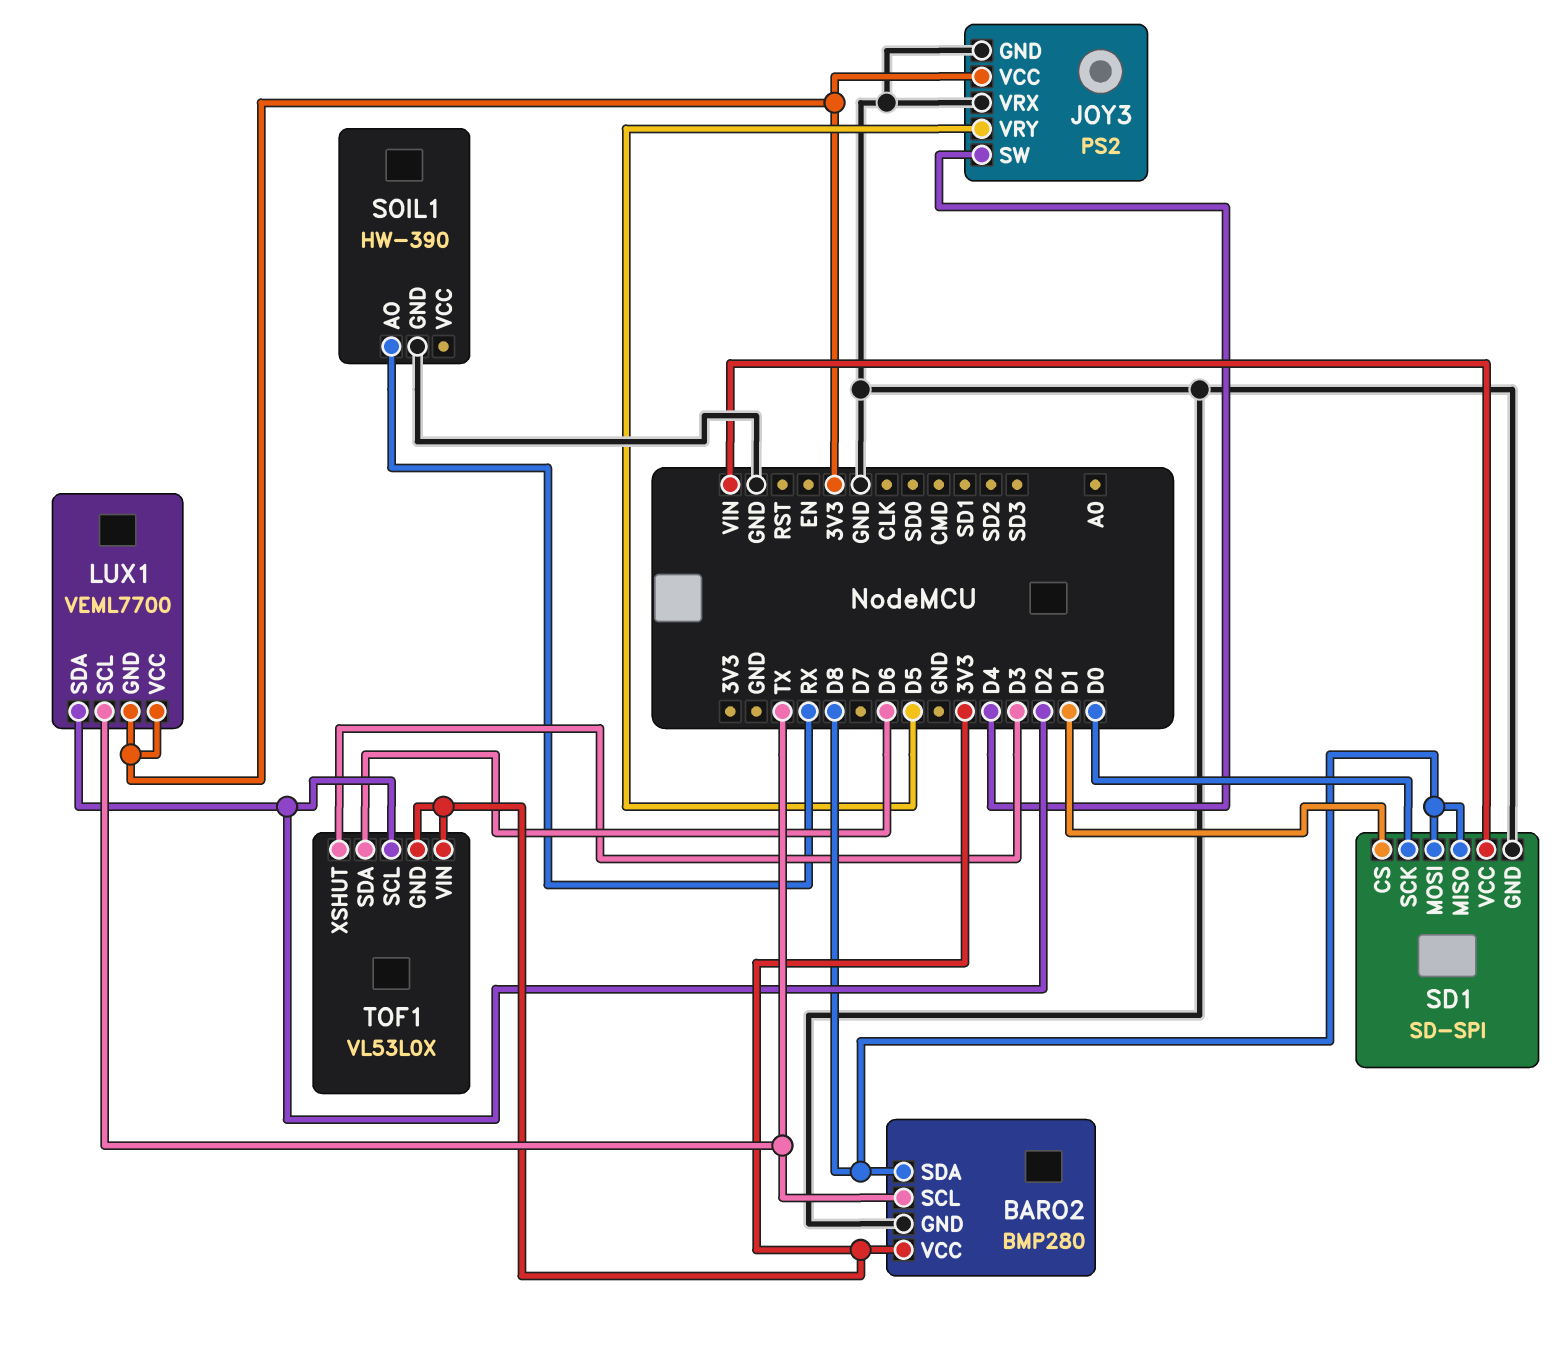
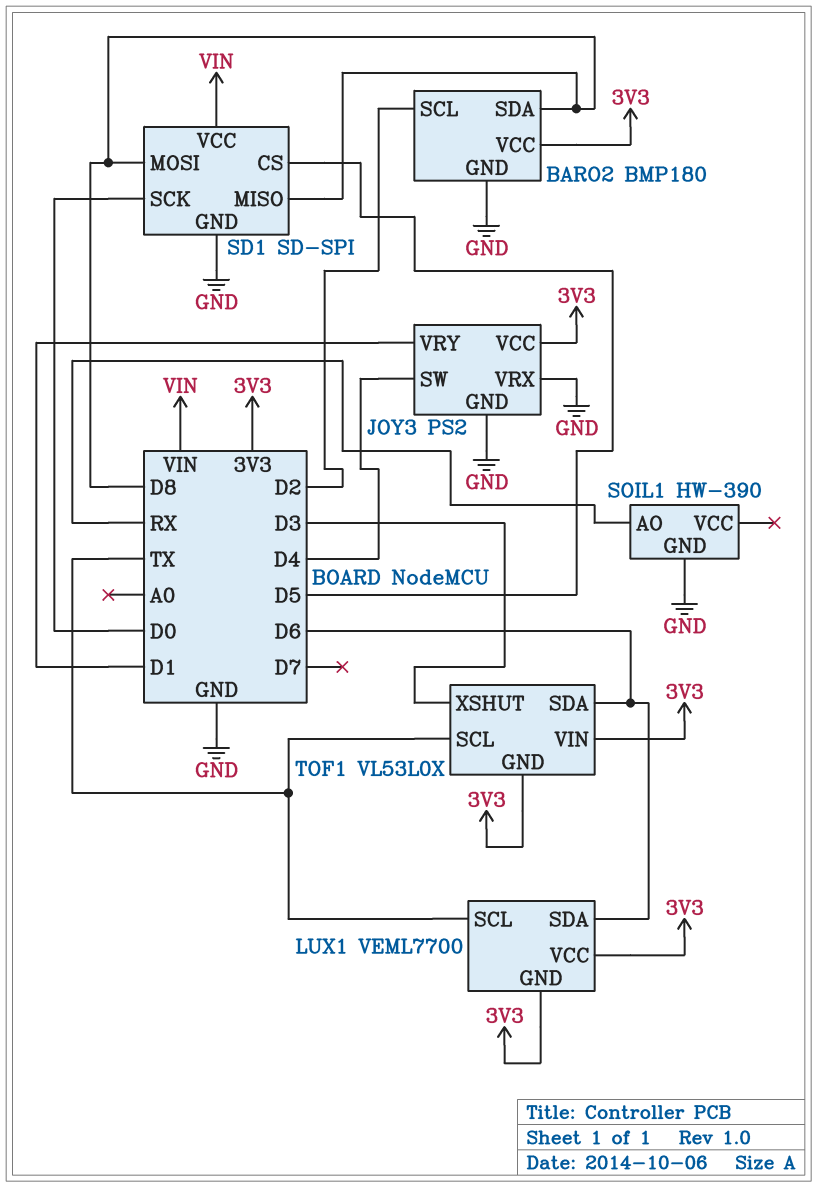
BARO2: BMP280 -> BMP180
BARO2 pin SCL: TX -> D2
JOY3 pin VRY: D5 -> D1
LUX1 pin SDA: D2 -> D6
SD1 pin CS: D1 -> D5
TOF1 pin SCL: D2 -> TX

